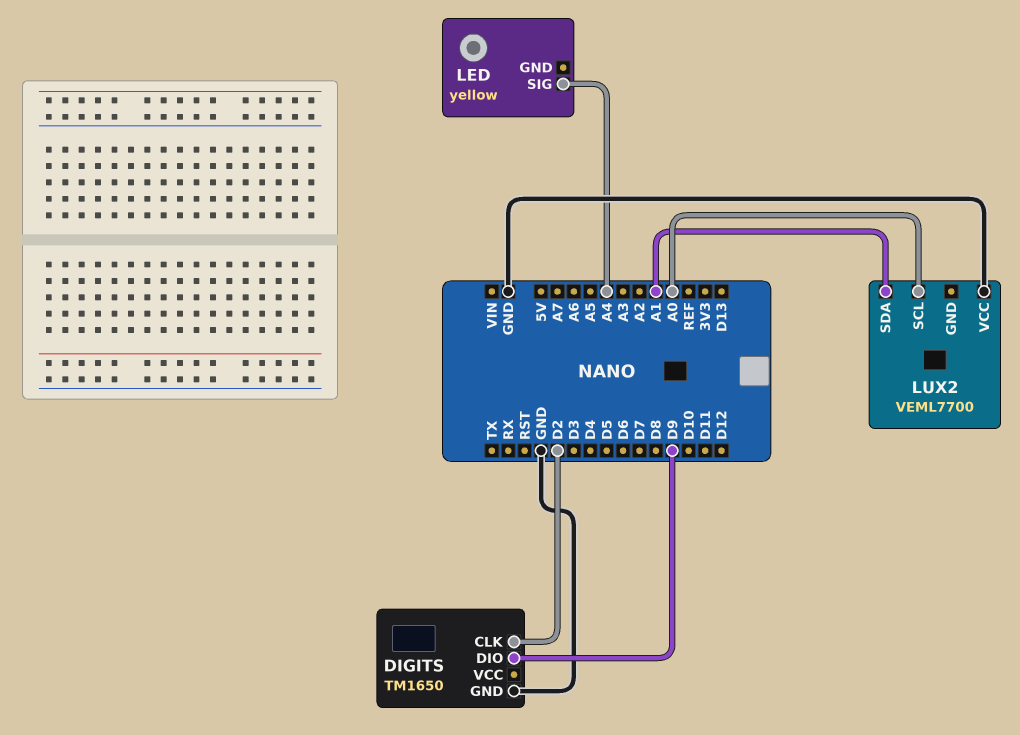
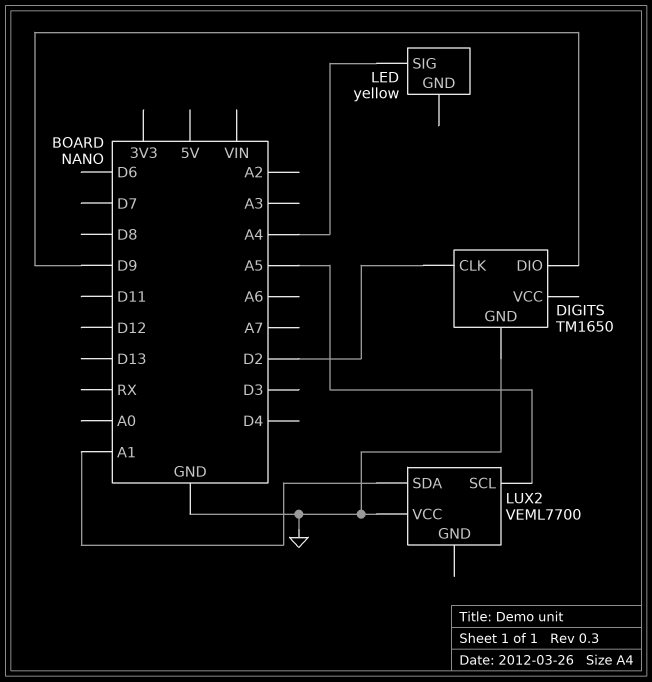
LUX2 pin SCL: A0 -> A5

